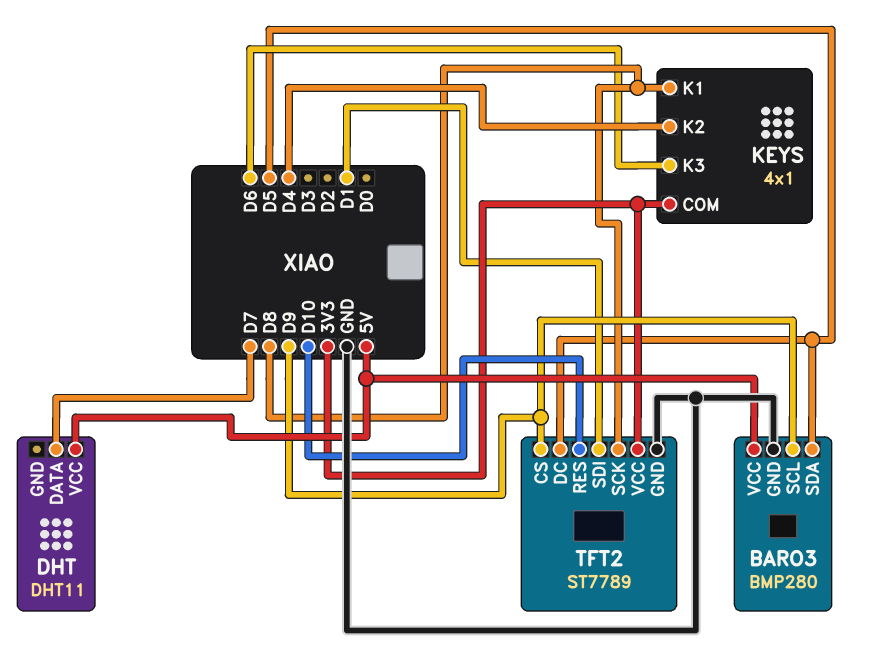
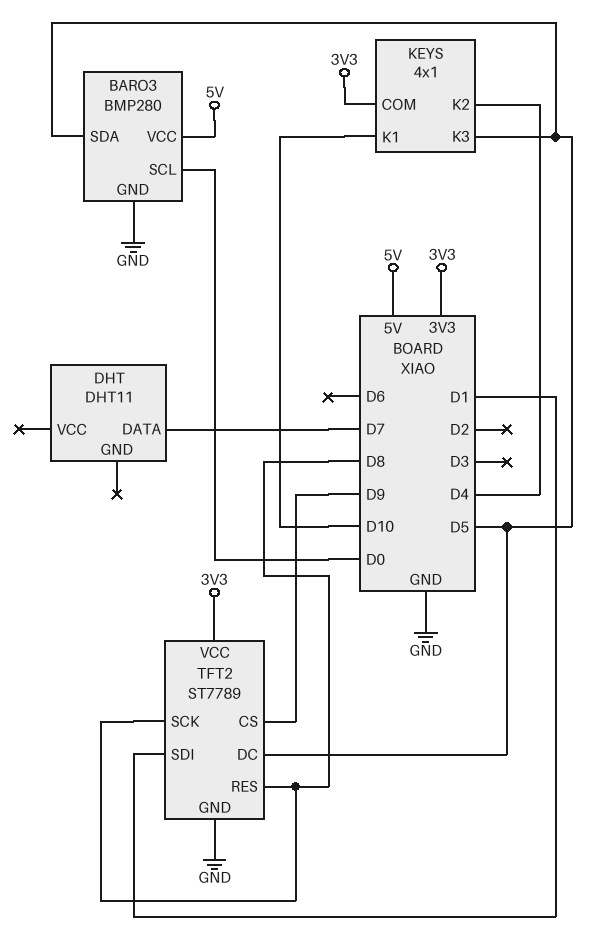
BARO3 pin SCL: D9 -> D0
DHT pin VCC: 5V -> none
KEYS pin K1: D8 -> D10
KEYS pin K3: D6 -> D5
TFT2 pin RES: D10 -> D8

